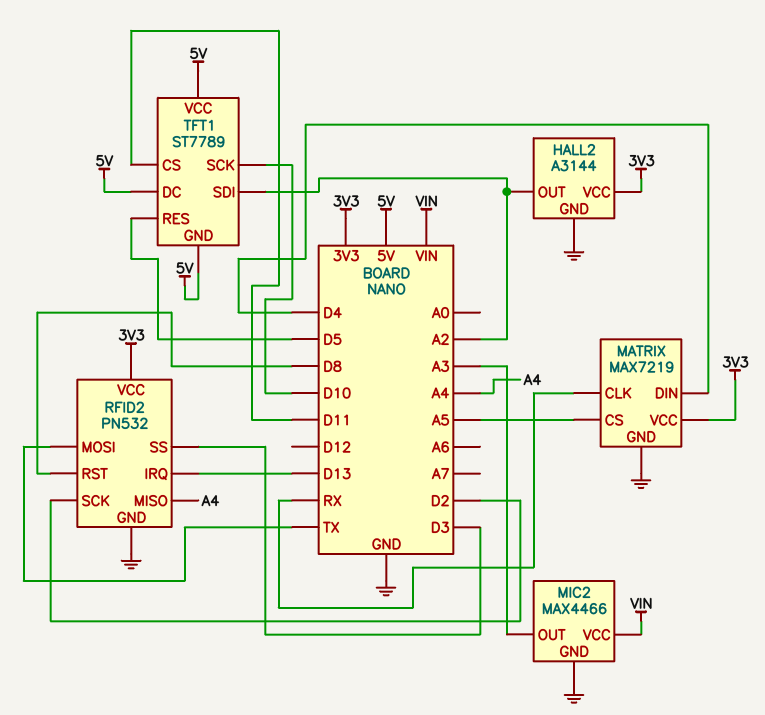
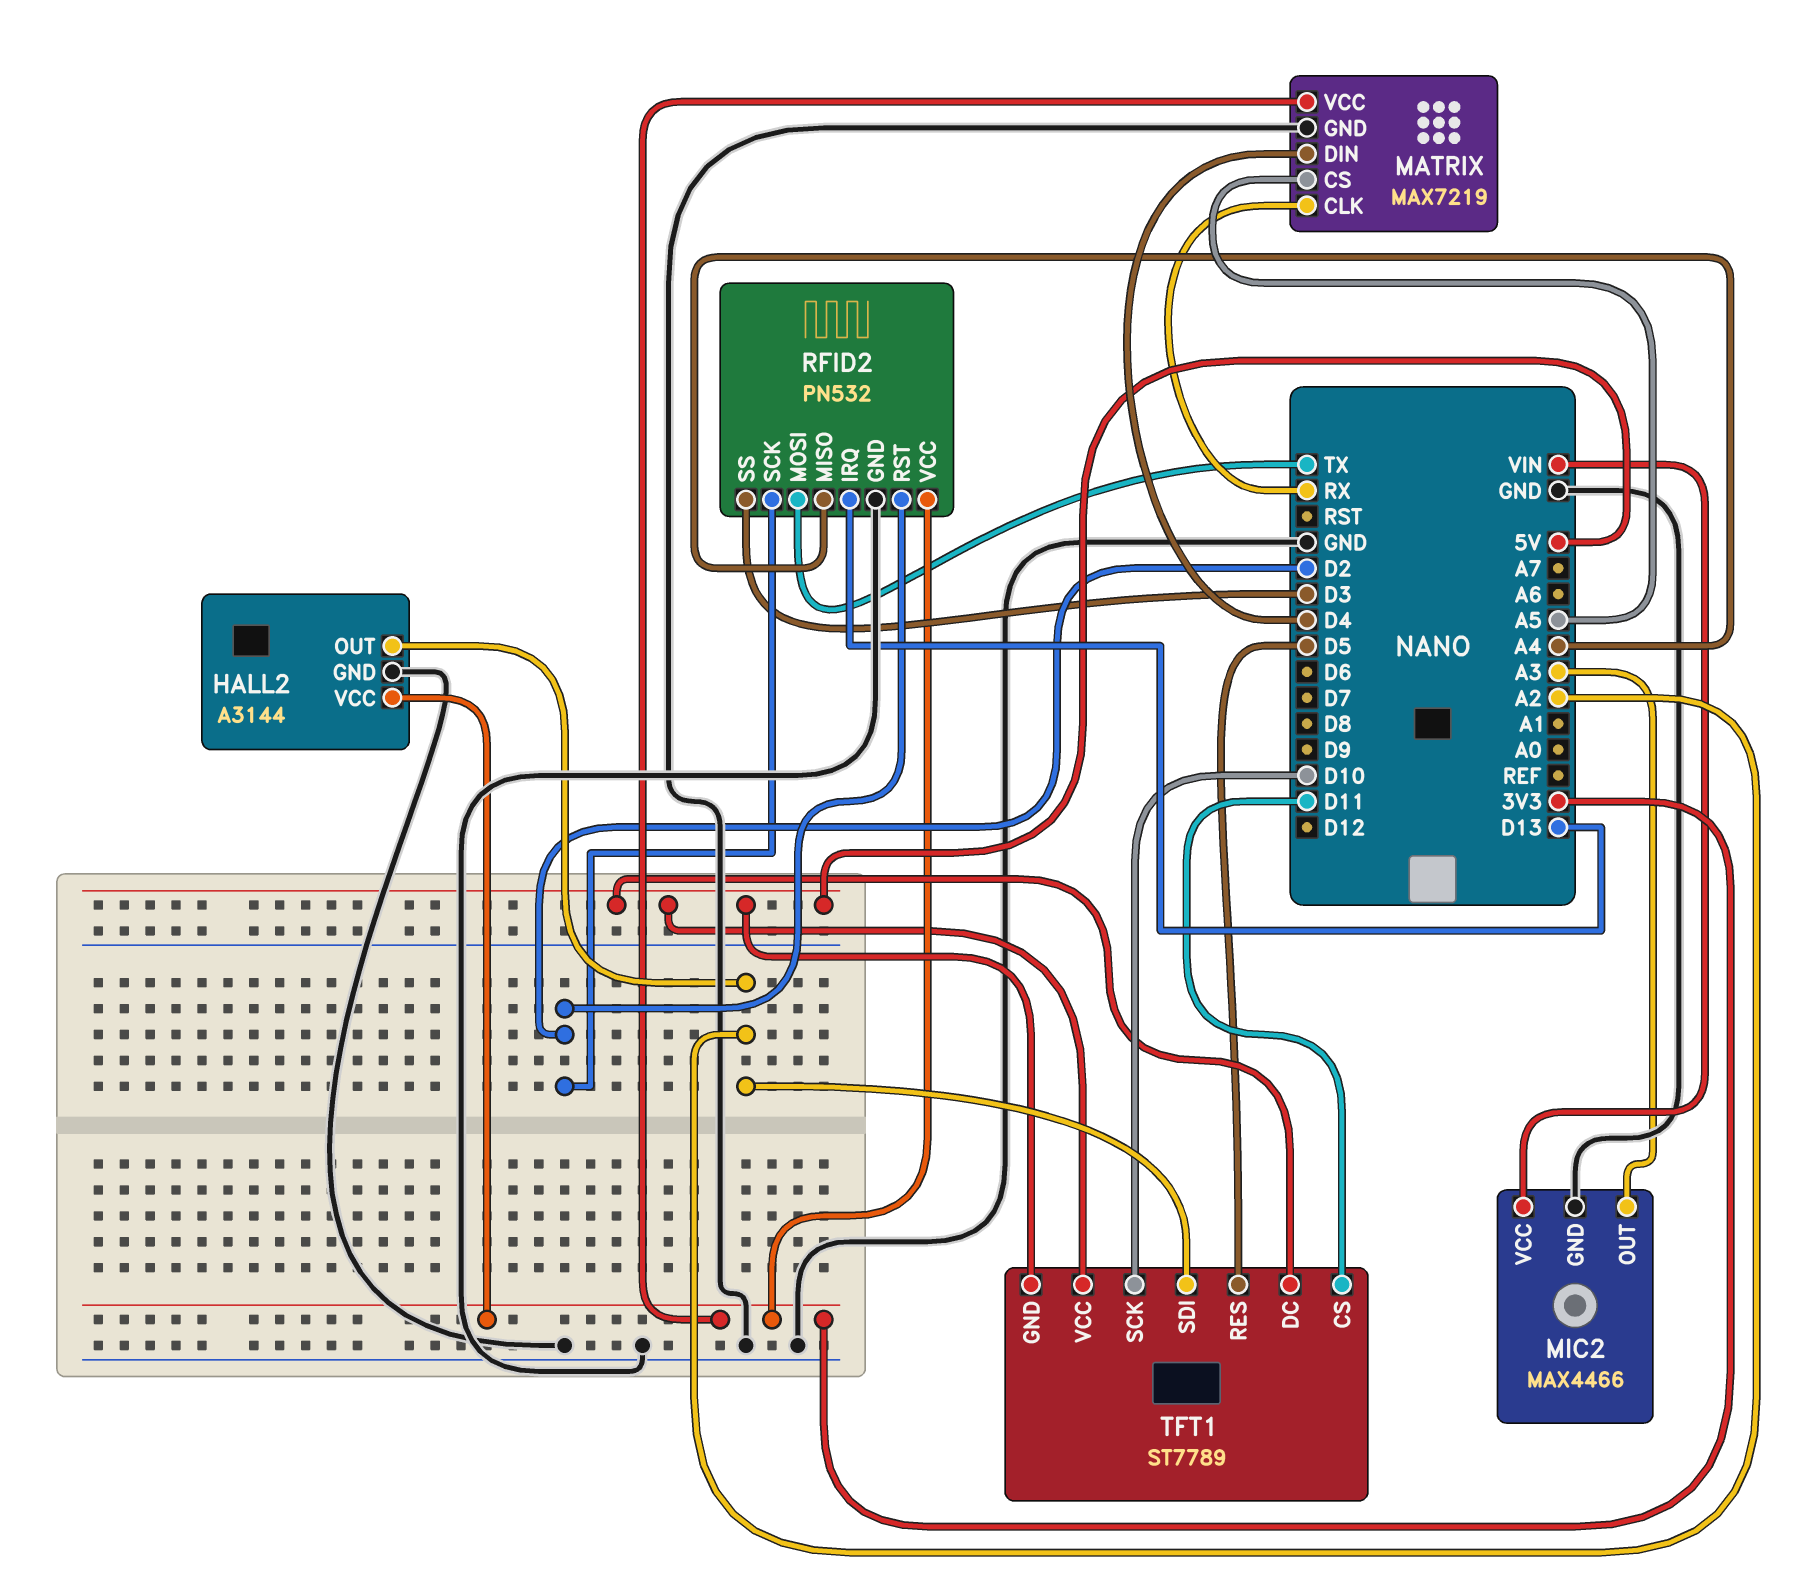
RFID2 pin RST: D8 -> D2

